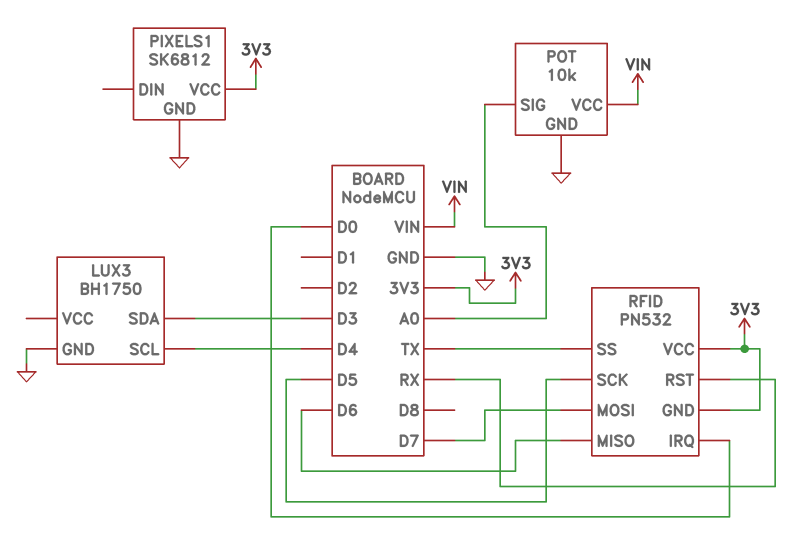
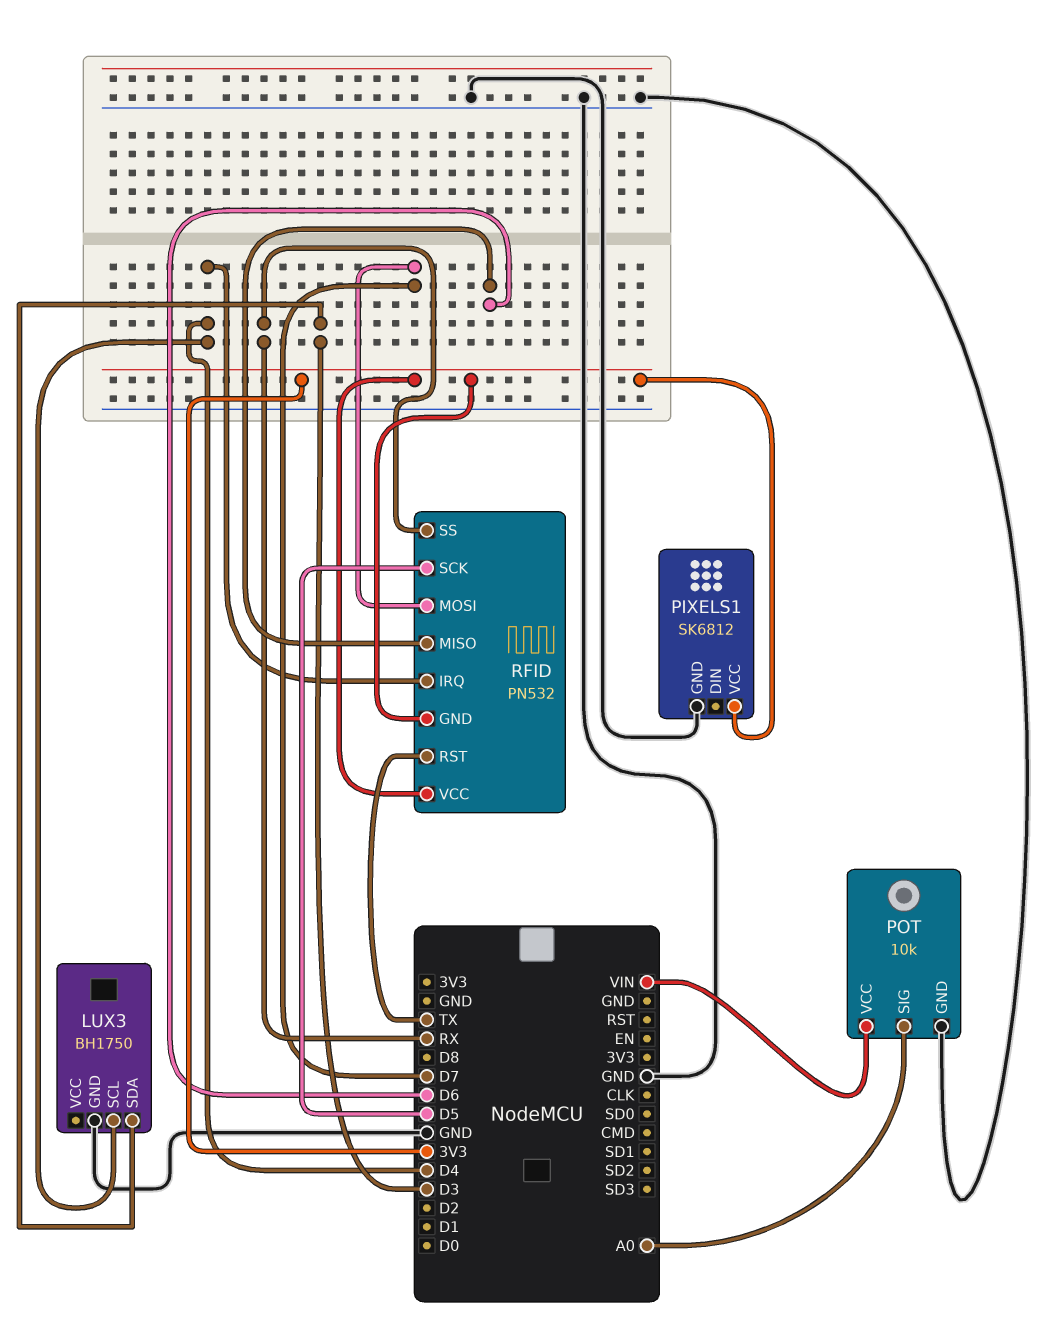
RFID pin IRQ: D0 -> D4
RFID pin RST: RX -> TX
RFID pin SS: TX -> RX

